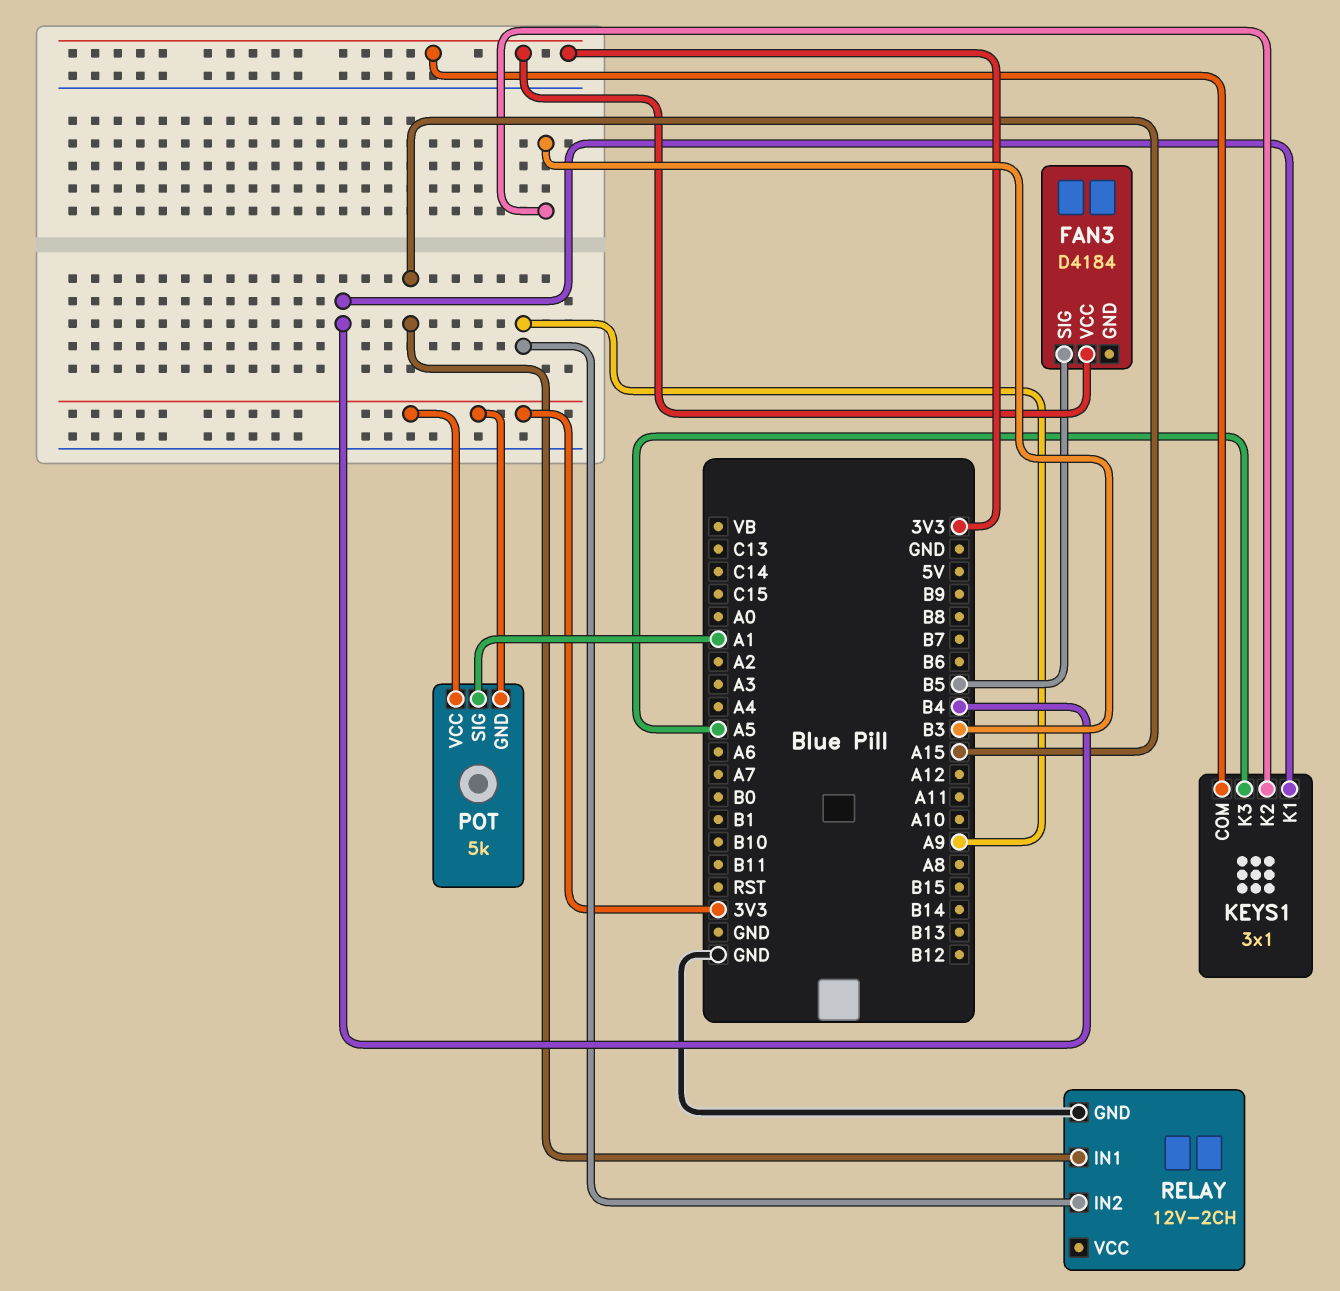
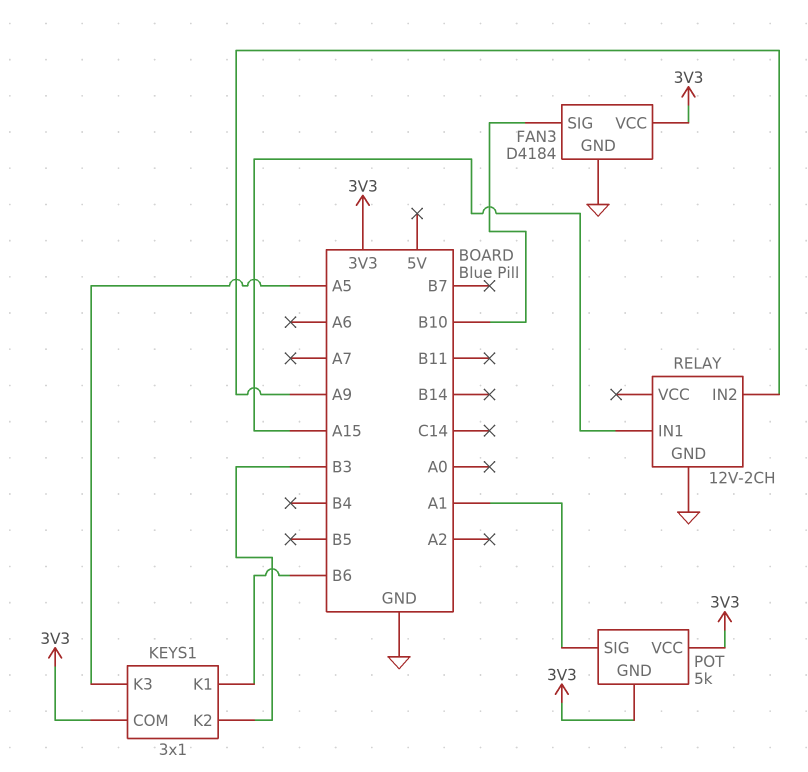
FAN3 pin GND: none -> GND
FAN3 pin SIG: B5 -> B10
KEYS1 pin K1: B4 -> B6

